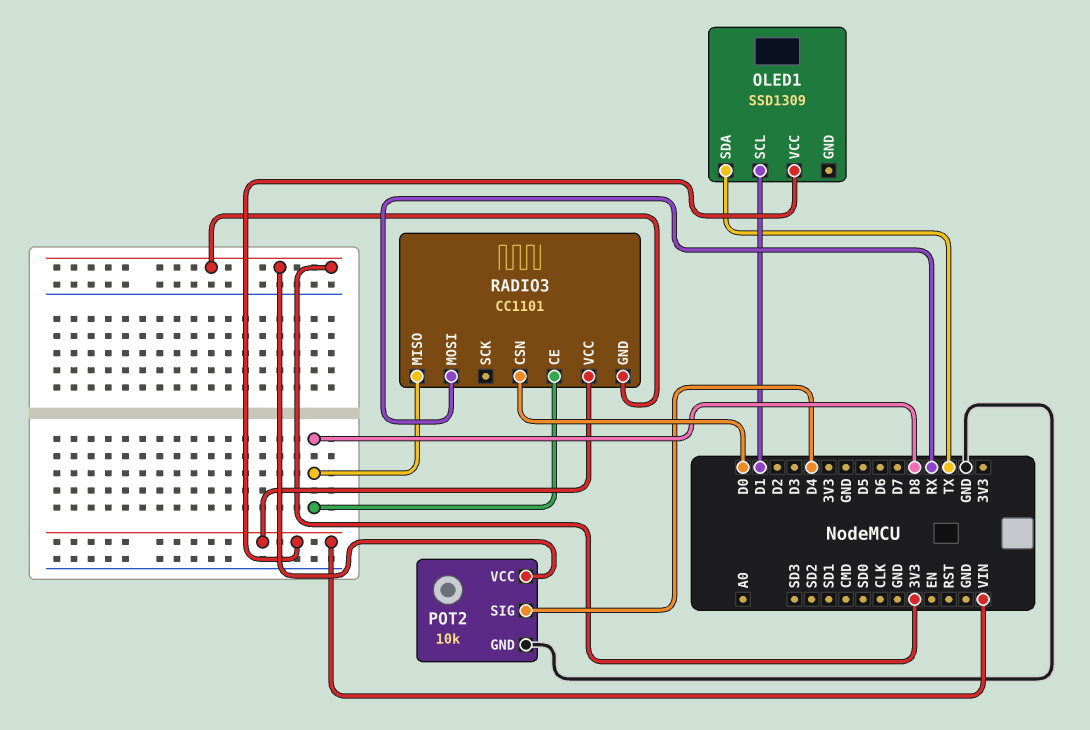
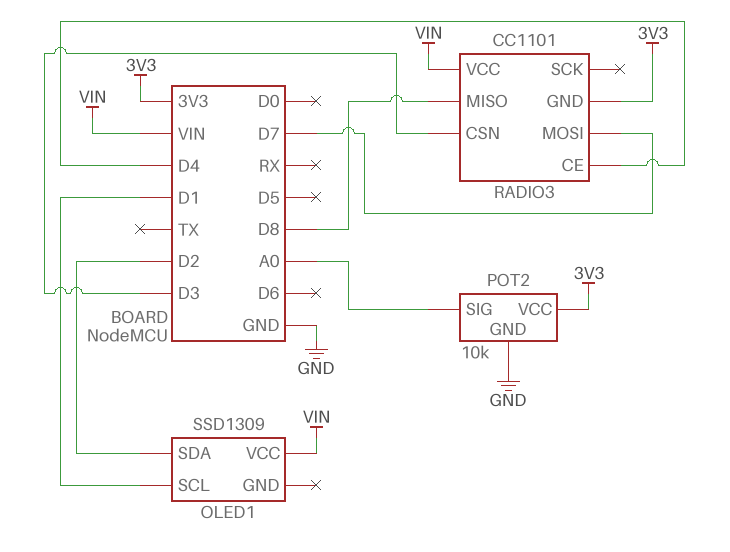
OLED1 pin SDA: TX -> D2
POT2 pin SIG: D4 -> A0
RADIO3 pin CE: D8 -> D4
RADIO3 pin CSN: D0 -> D3
RADIO3 pin MOSI: RX -> D7

